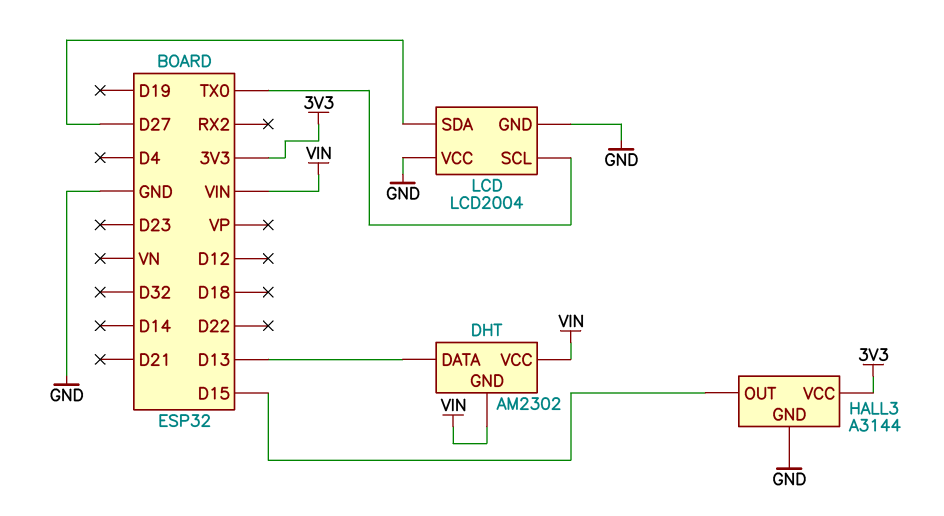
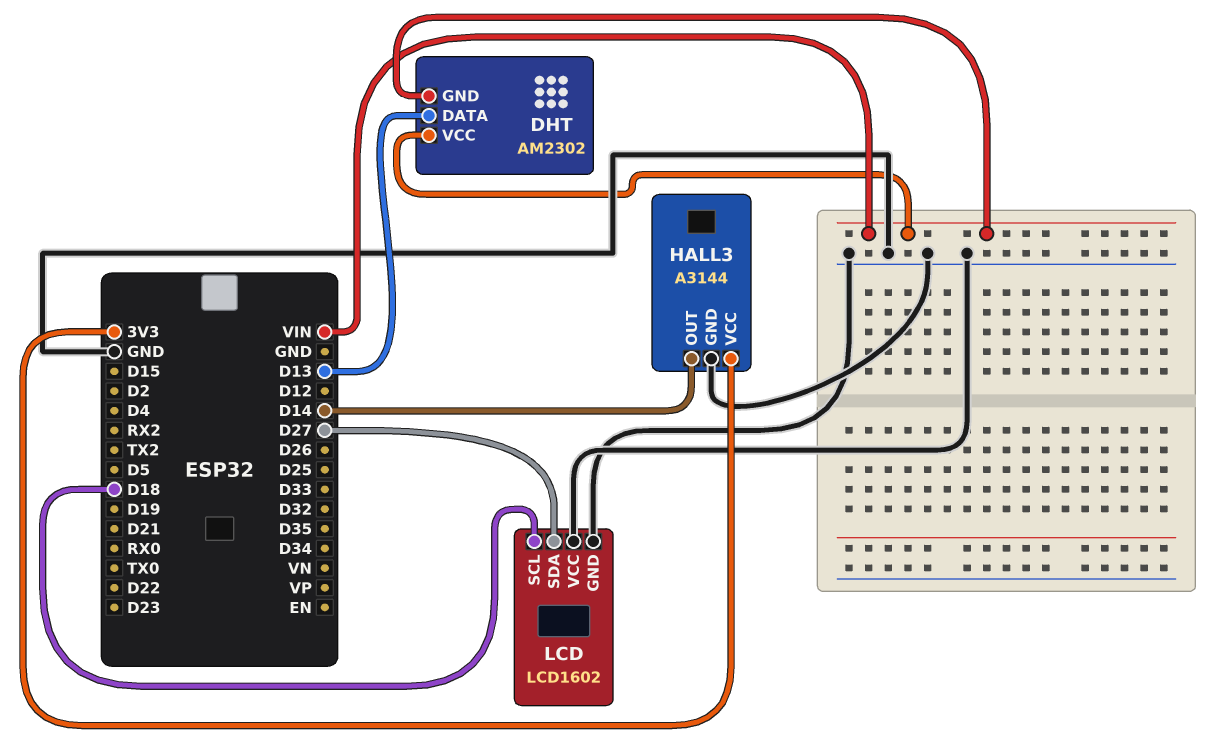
HALL3 pin OUT: D15 -> D14
LCD: LCD2004 -> LCD1602
LCD pin SCL: TX0 -> D18

